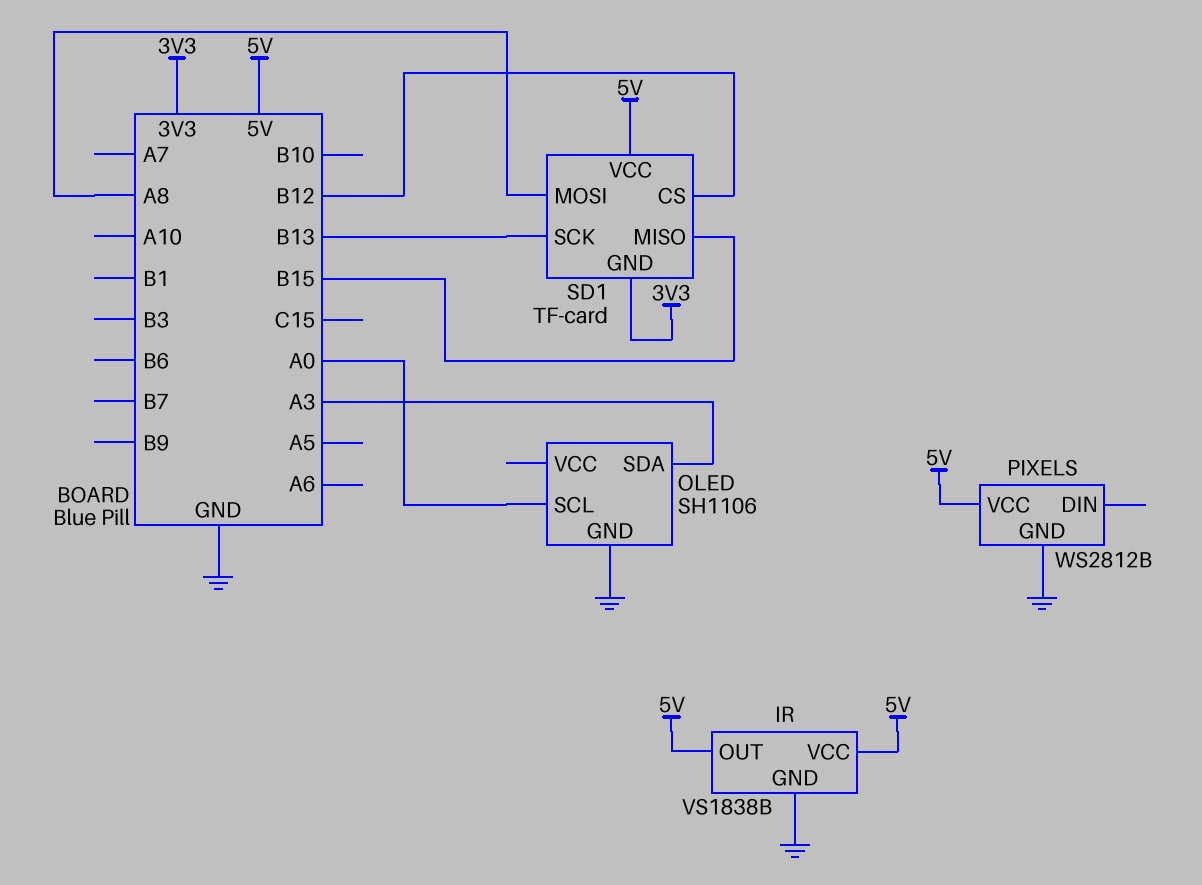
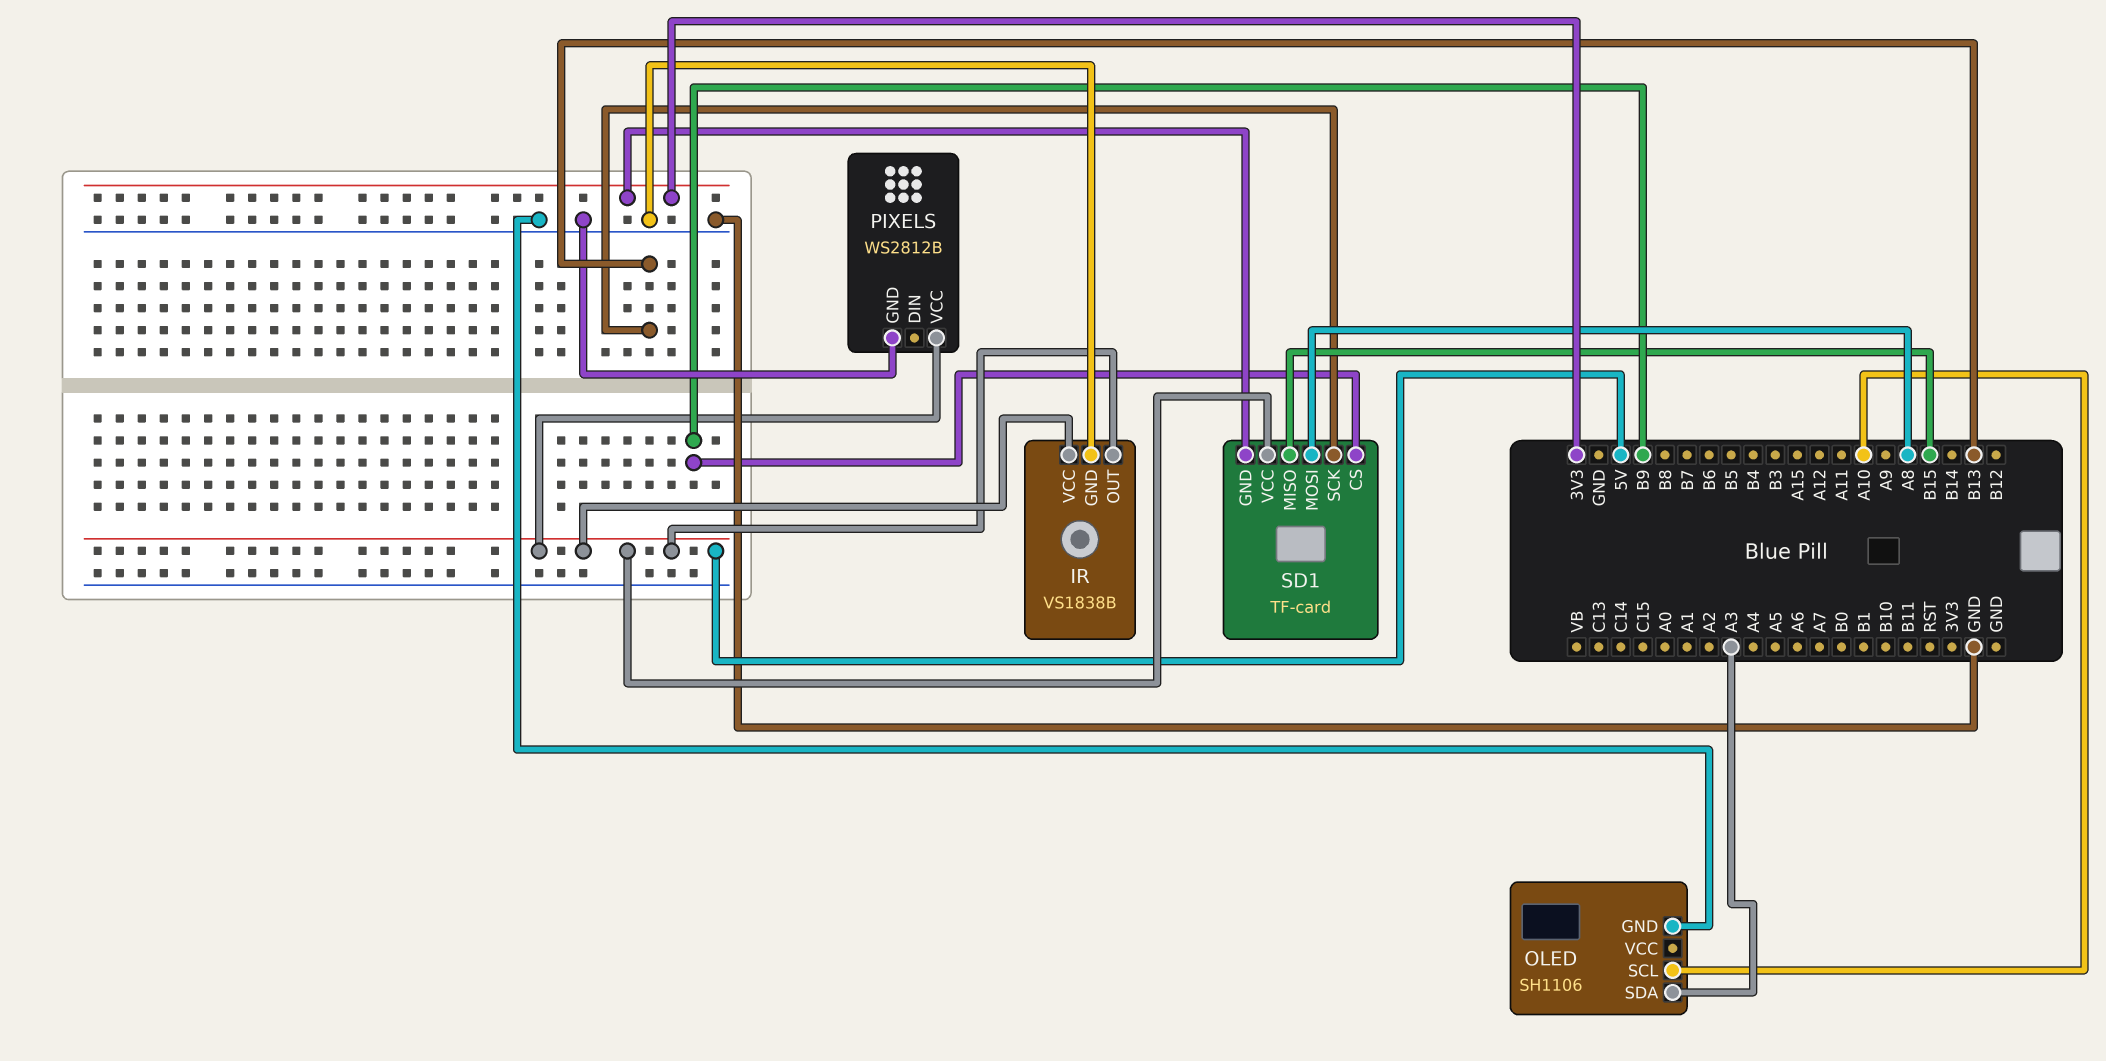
OLED pin SCL: A0 -> A10
SD1 pin CS: B12 -> B9

